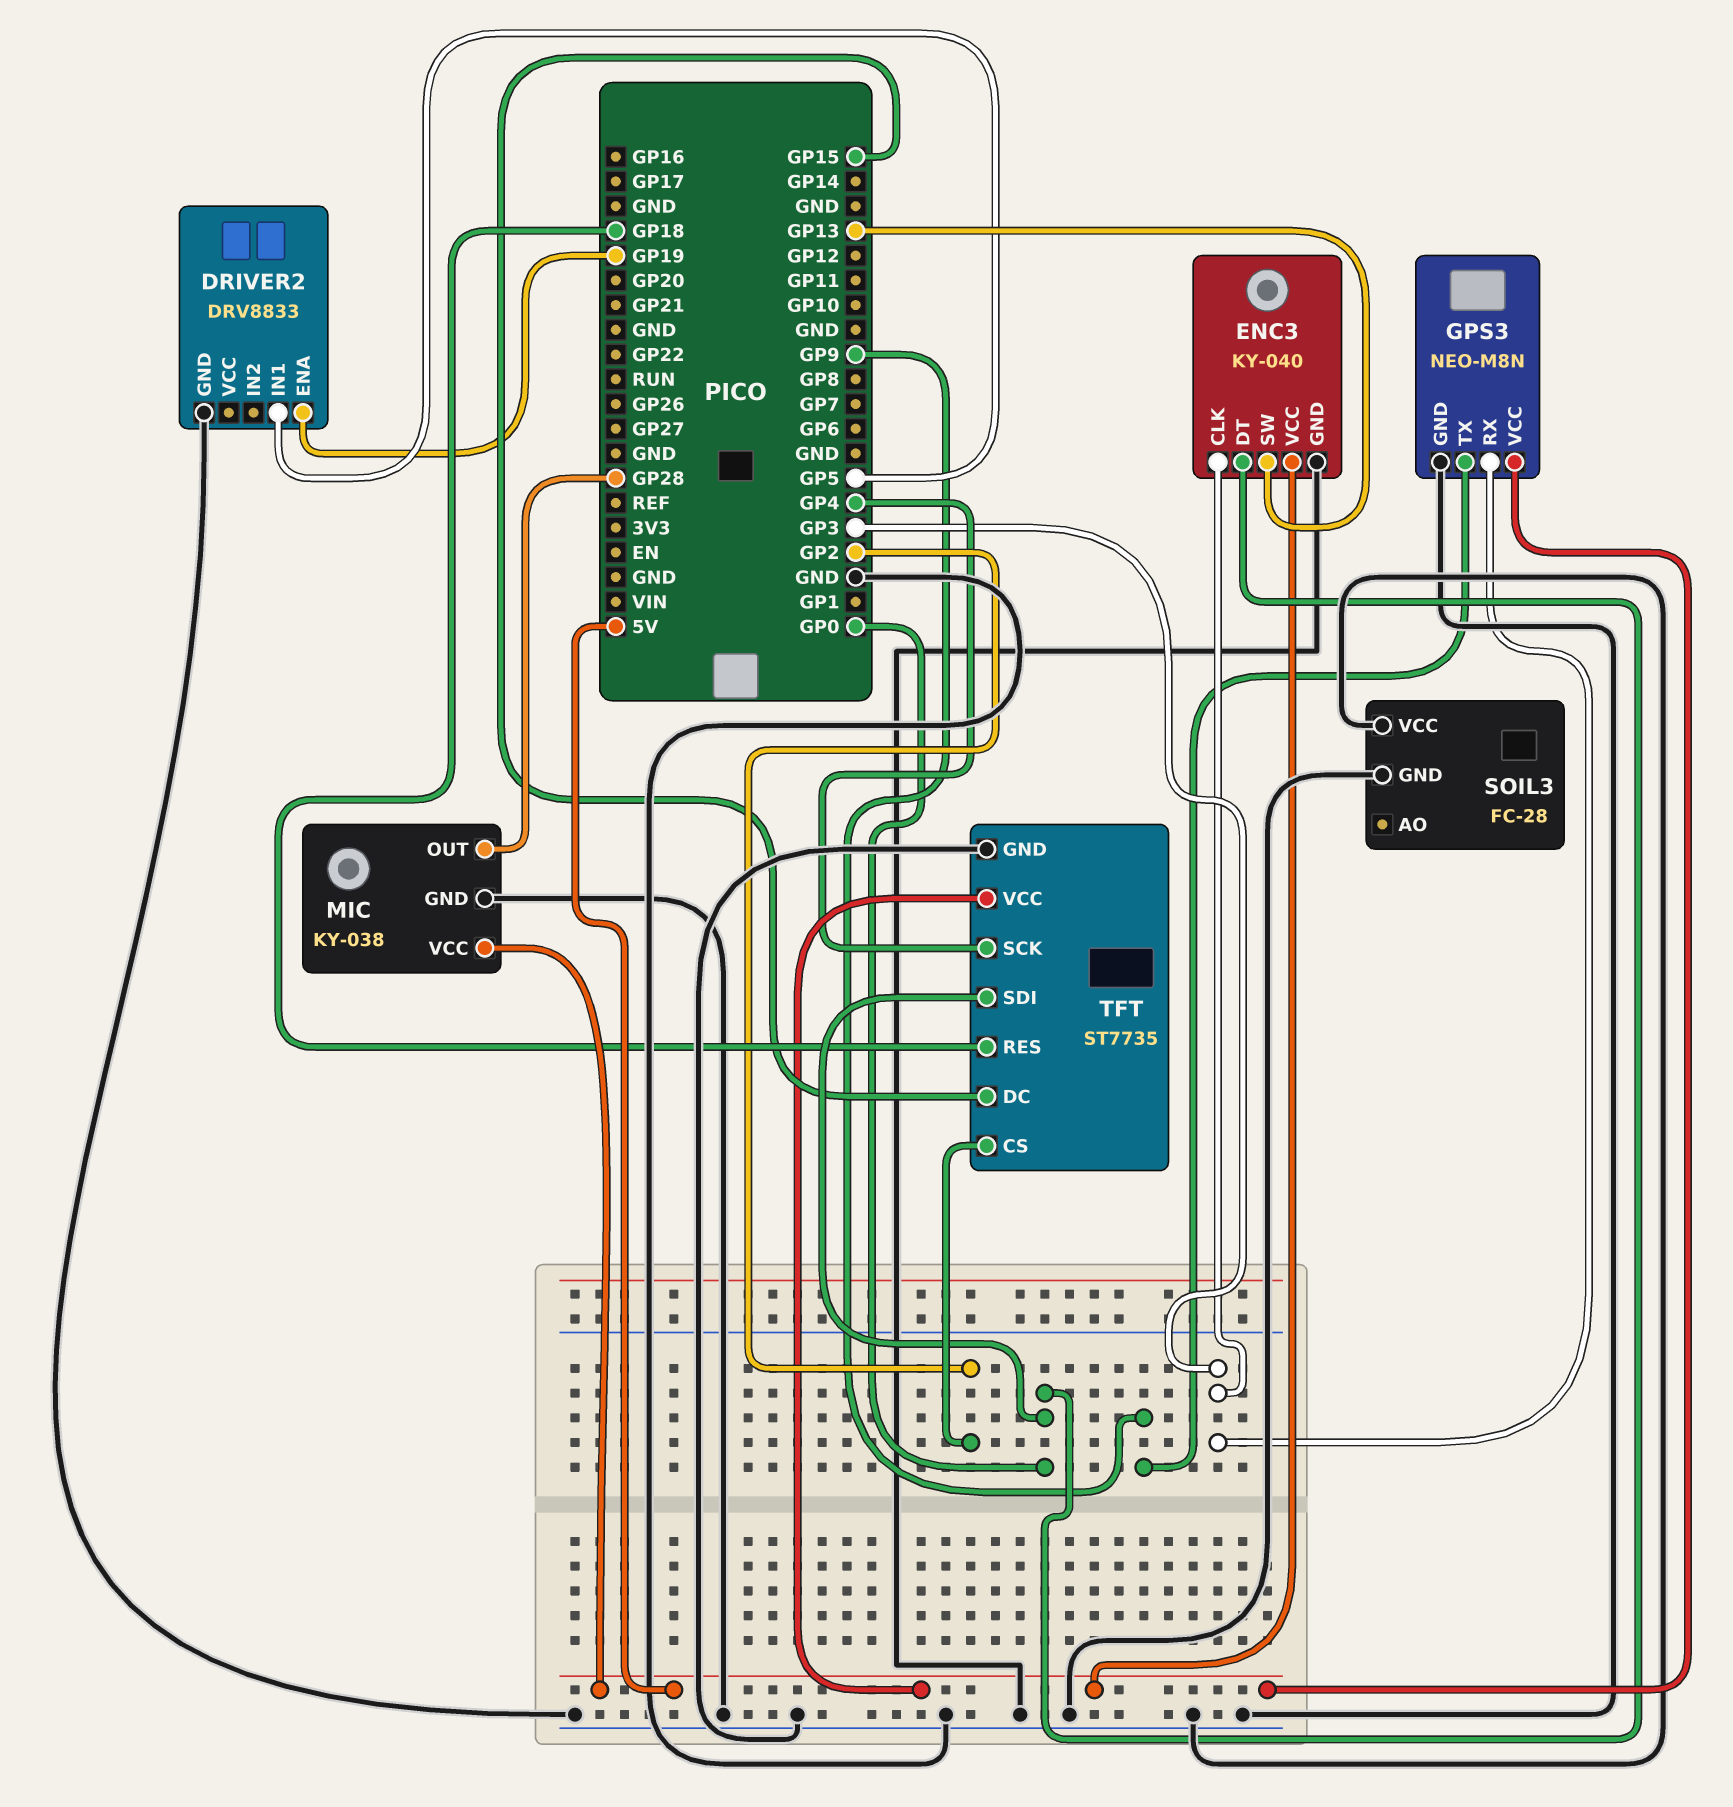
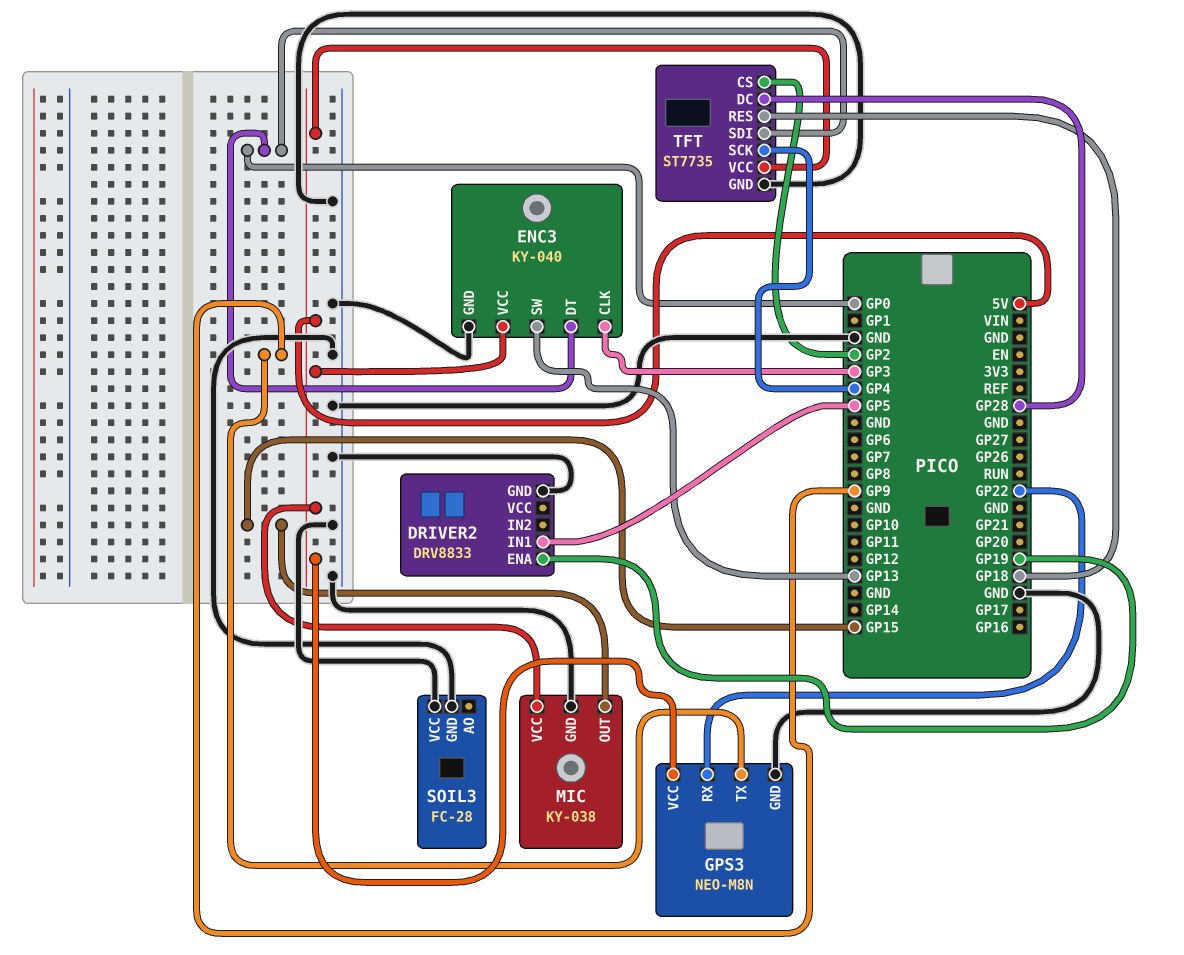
GPS3 pin RX: GP3 -> GP22
MIC pin OUT: GP28 -> GP15
TFT pin DC: GP15 -> GP28

